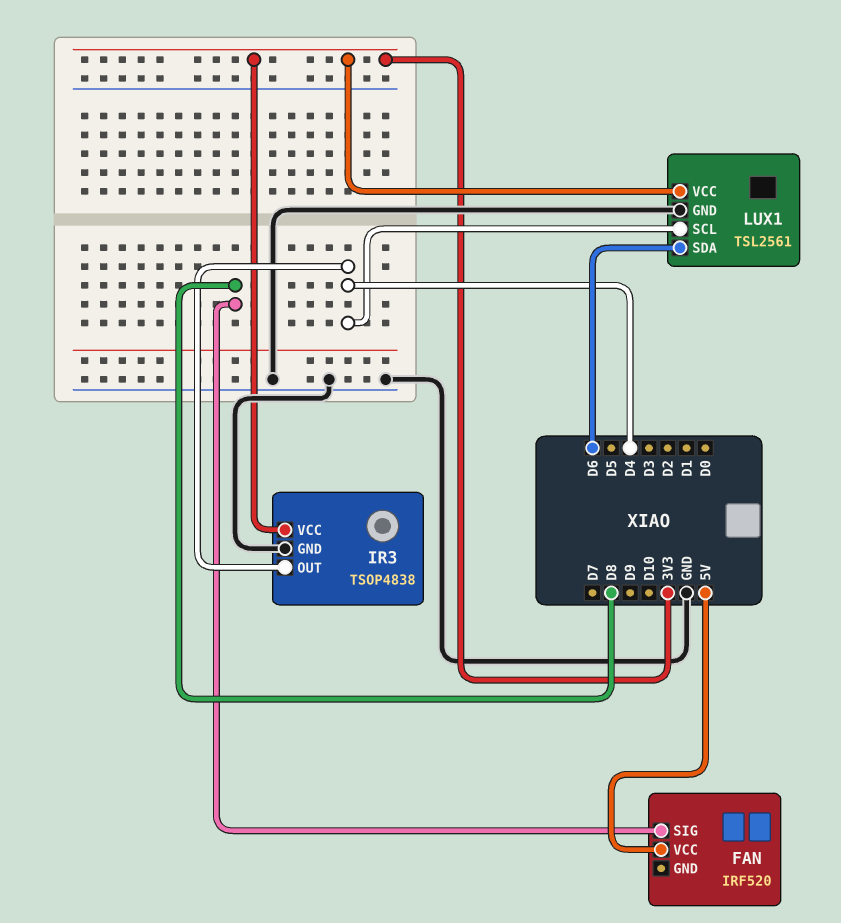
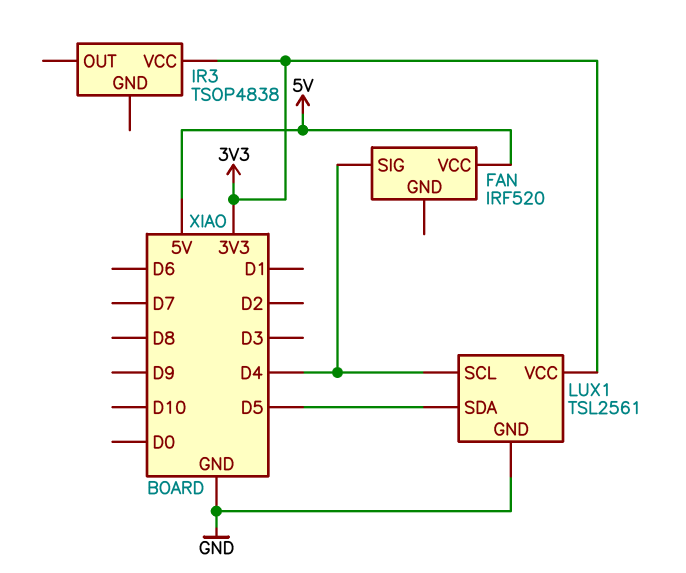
FAN pin SIG: D8 -> D4
IR3 pin GND: GND -> none
IR3 pin OUT: D4 -> none
LUX1 pin SDA: D6 -> D5

